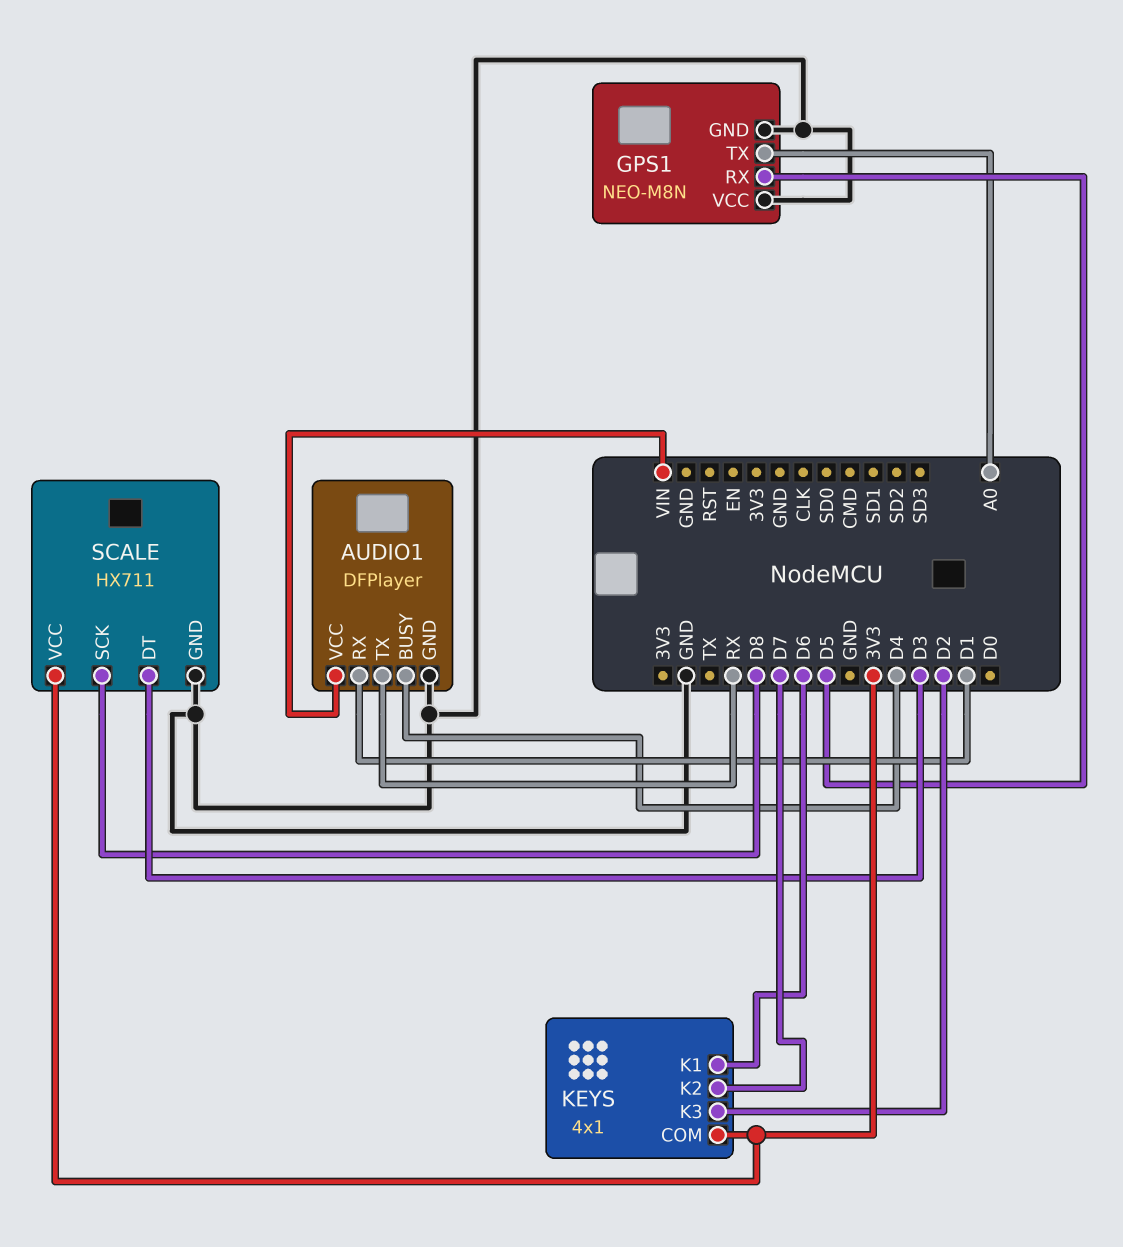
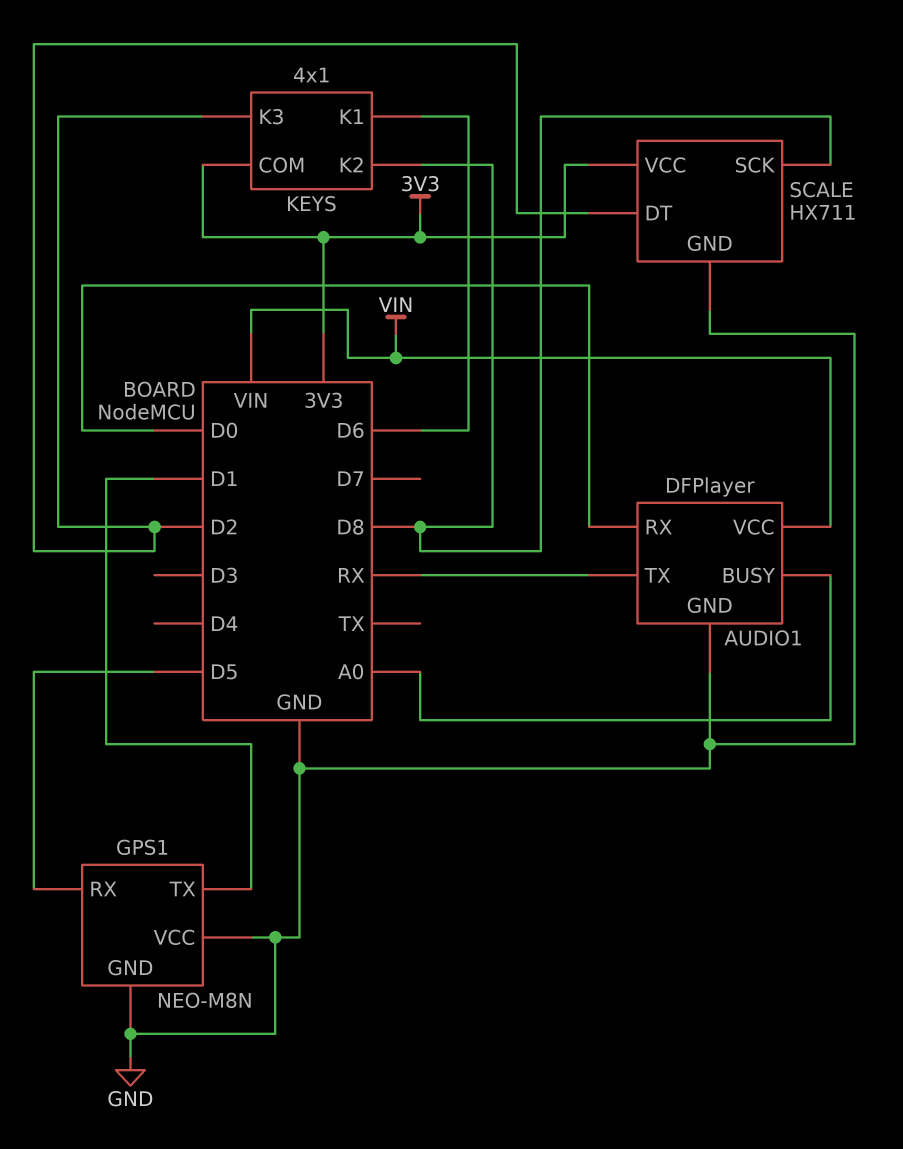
AUDIO1 pin BUSY: D4 -> A0
AUDIO1 pin RX: D1 -> D0
GPS1 pin TX: A0 -> D1
KEYS pin K2: D7 -> D8
SCALE pin DT: D3 -> D2

